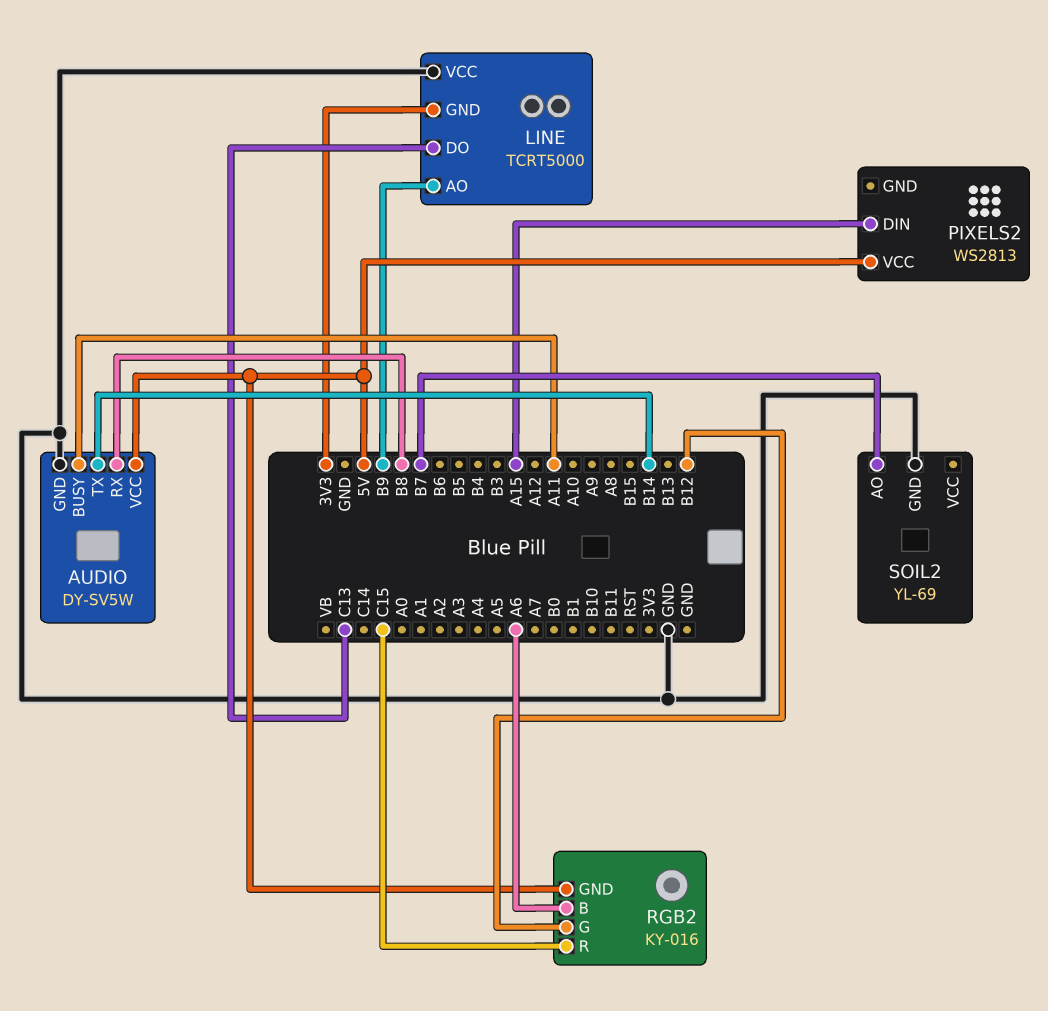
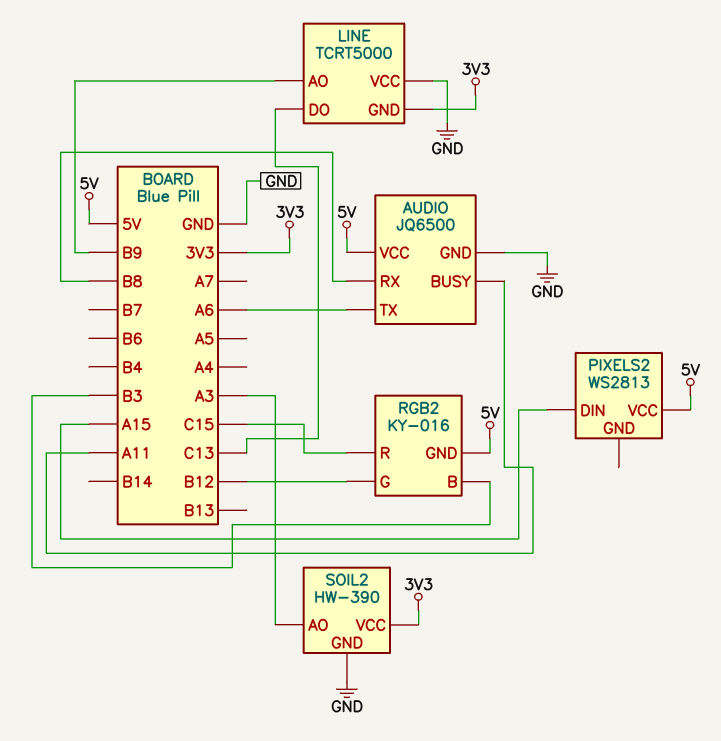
AUDIO: DY-SV5W -> JQ6500
AUDIO pin TX: B14 -> A6
RGB2 pin B: A6 -> B3
SOIL2: YL-69 -> HW-390
SOIL2 pin AO: B7 -> A3
SOIL2 pin VCC: none -> 3V3

